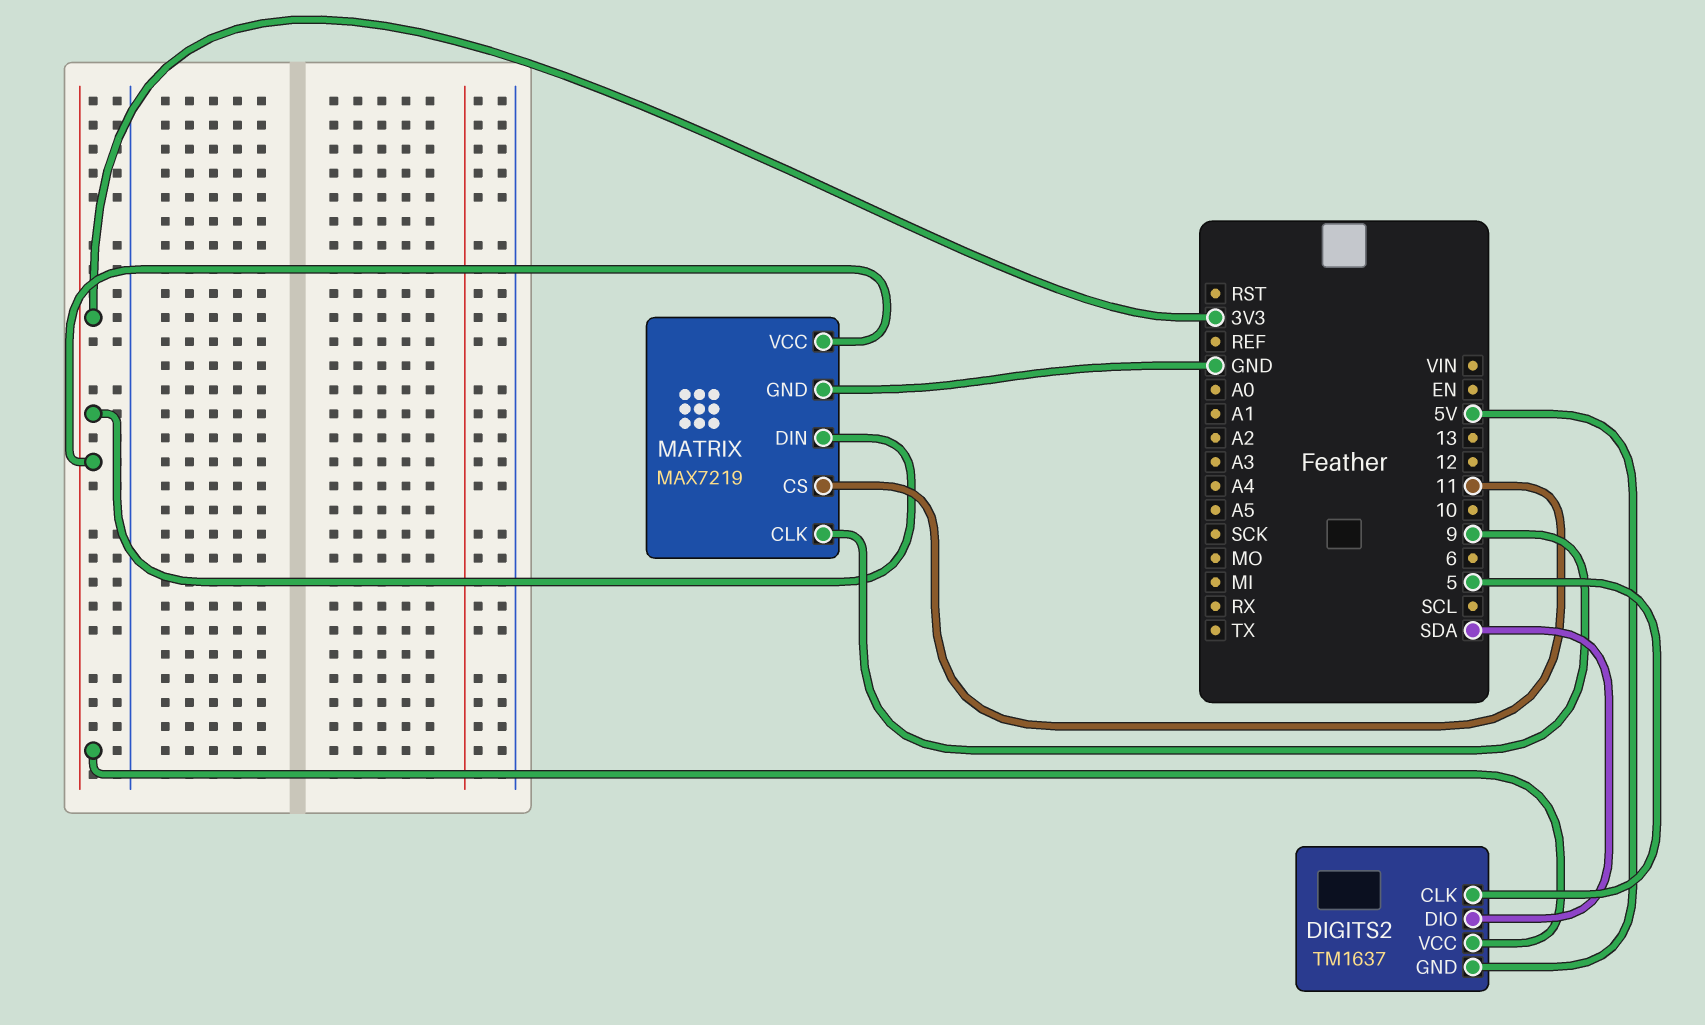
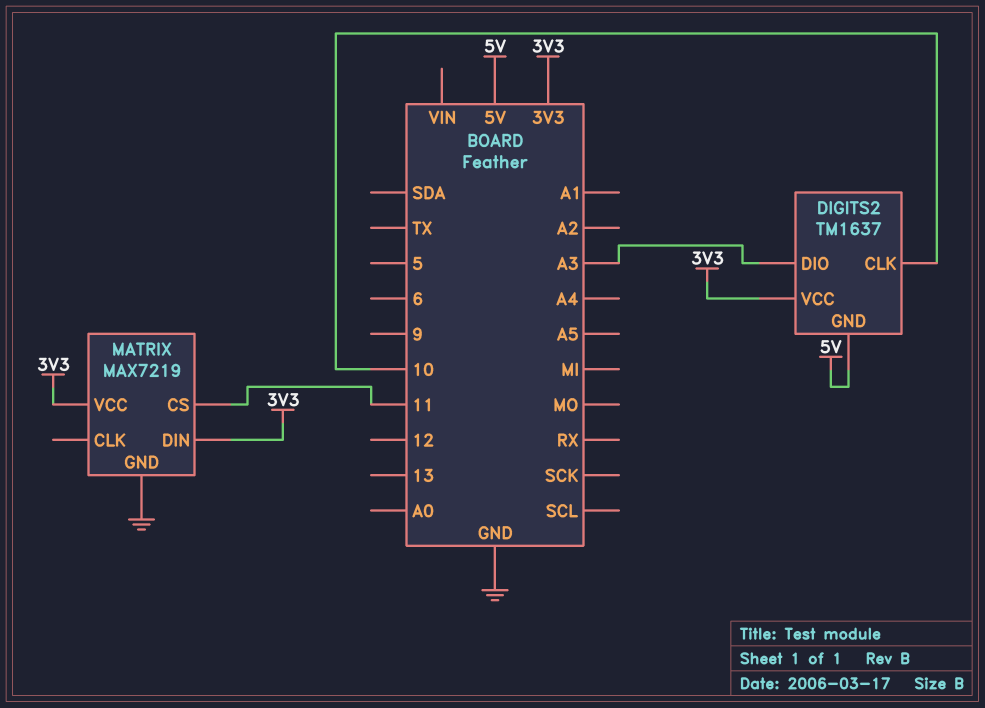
DIGITS2 pin CLK: 5 -> 10
DIGITS2 pin DIO: SDA -> A3
MATRIX pin CLK: 9 -> none

